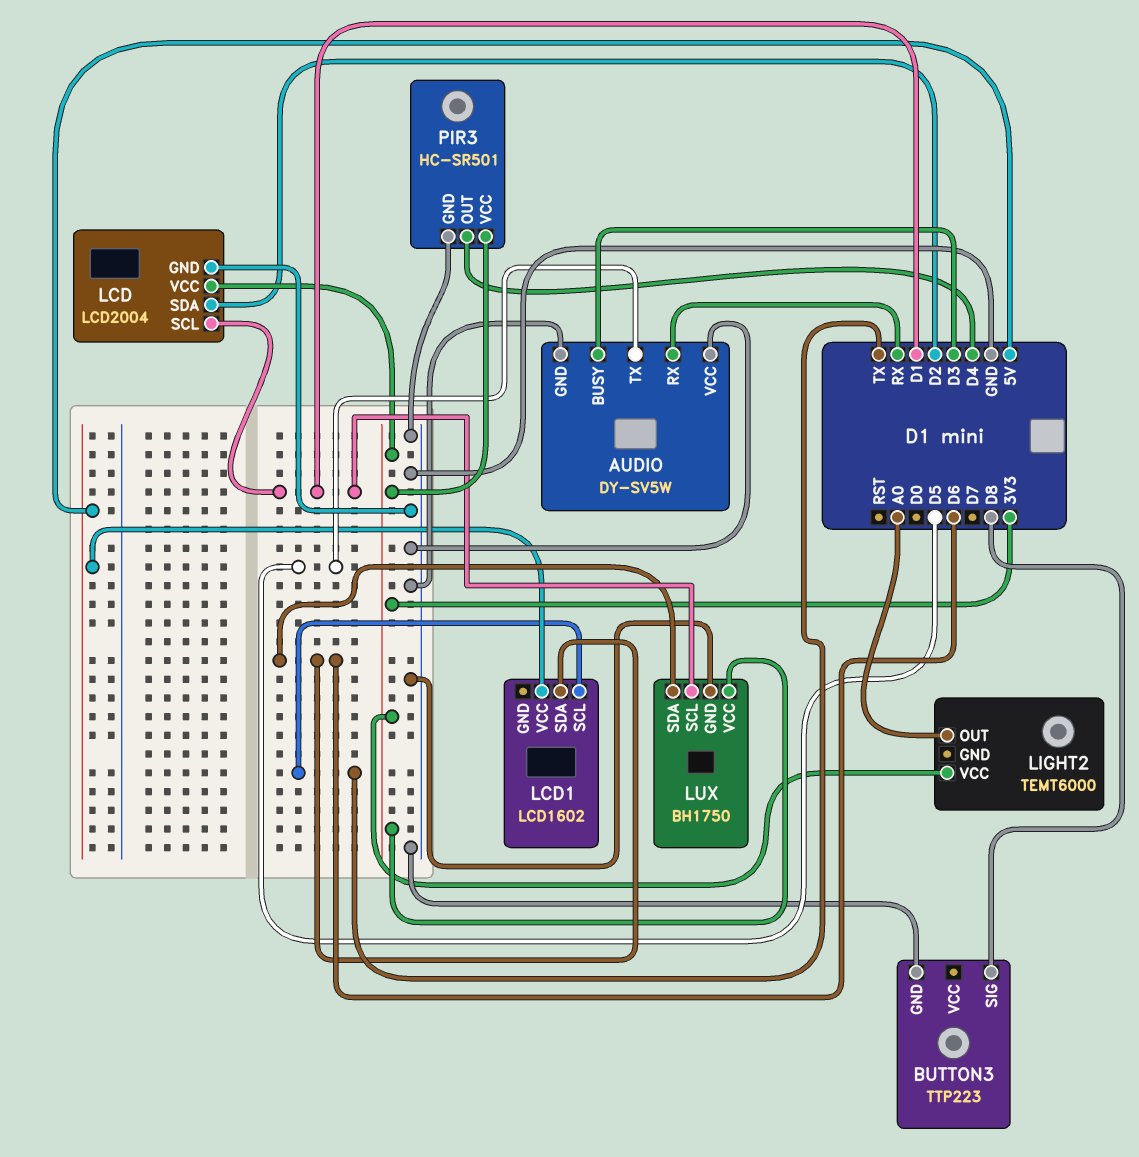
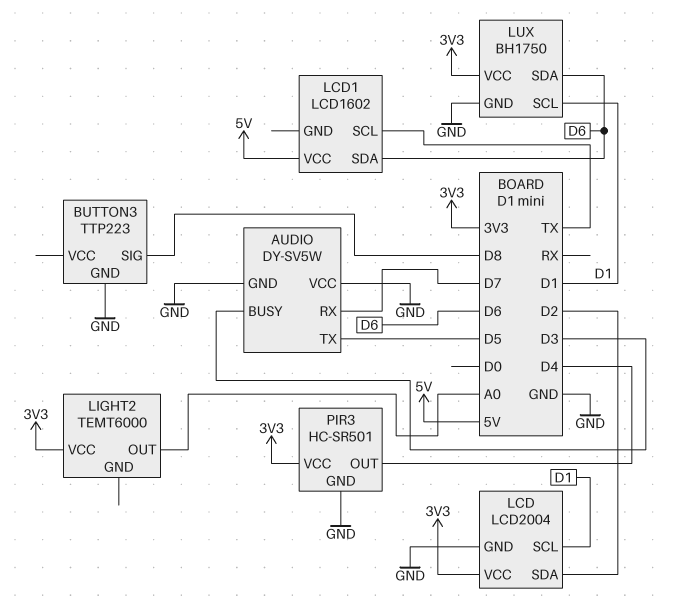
AUDIO pin RX: RX -> D7

